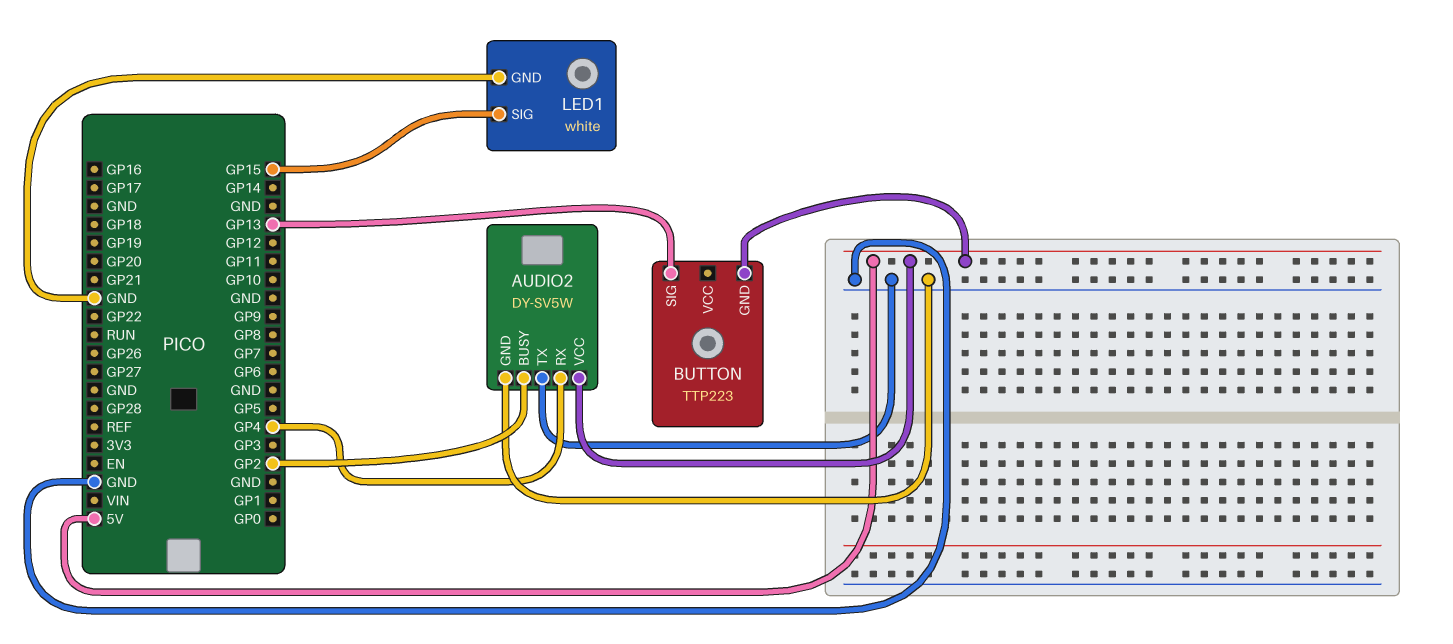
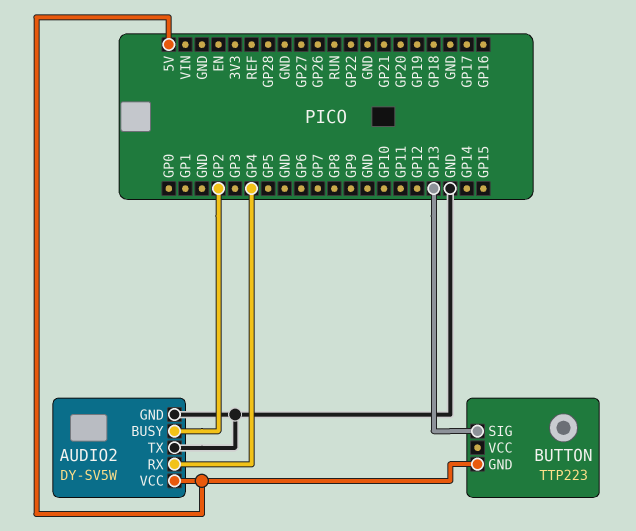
LED1: white -> none
LED1 pin GND: GND -> none
LED1 pin SIG: GP15 -> none

